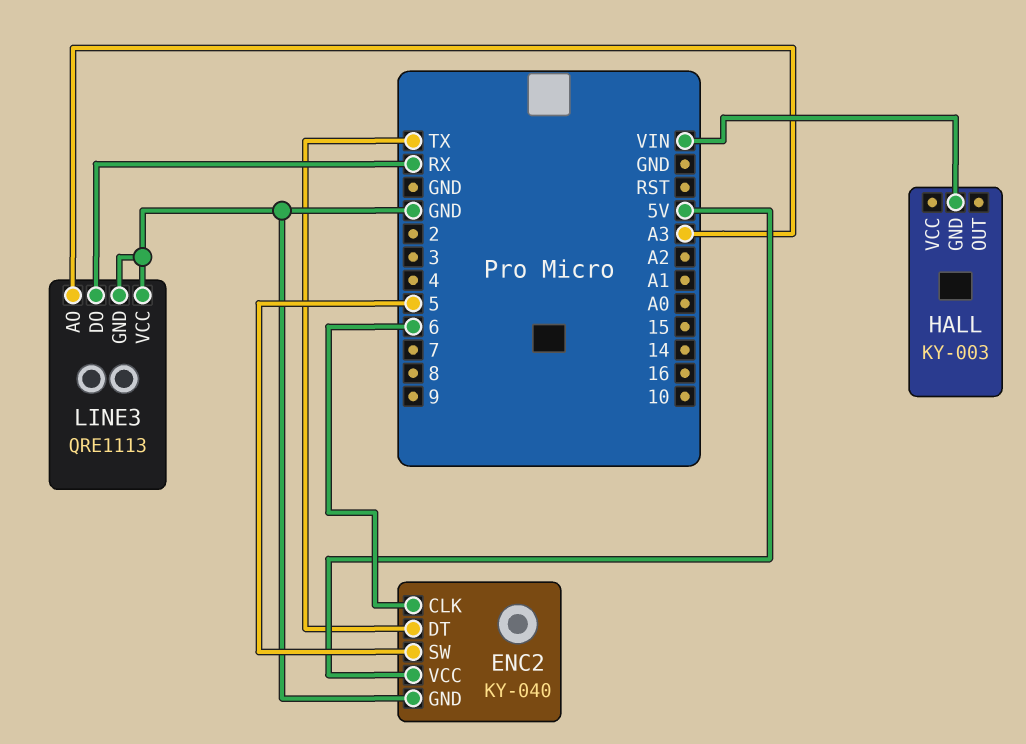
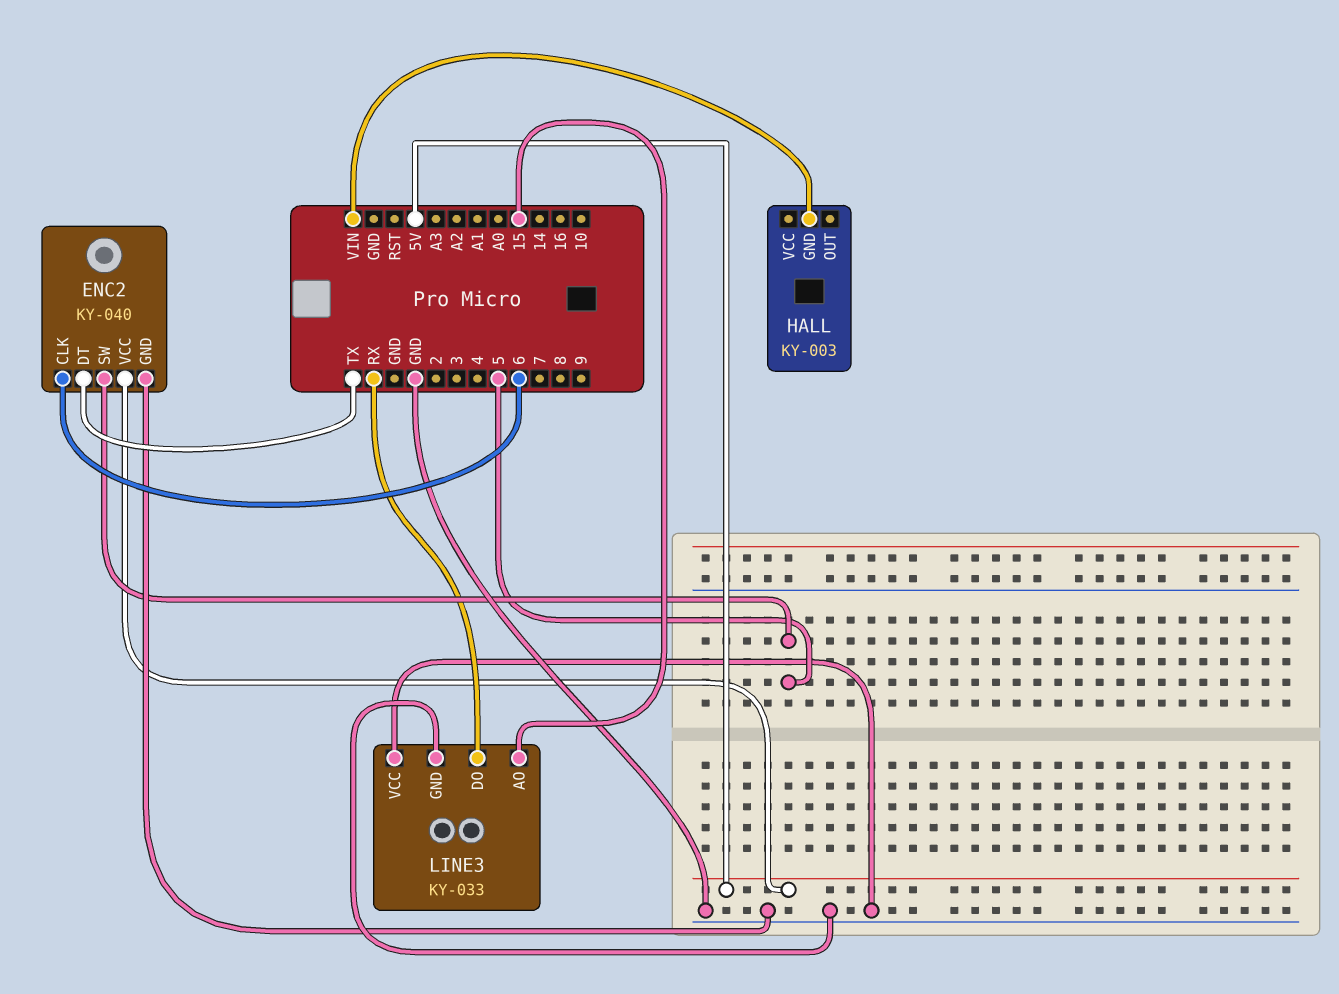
LINE3: QRE1113 -> KY-033
LINE3 pin AO: A3 -> 15

